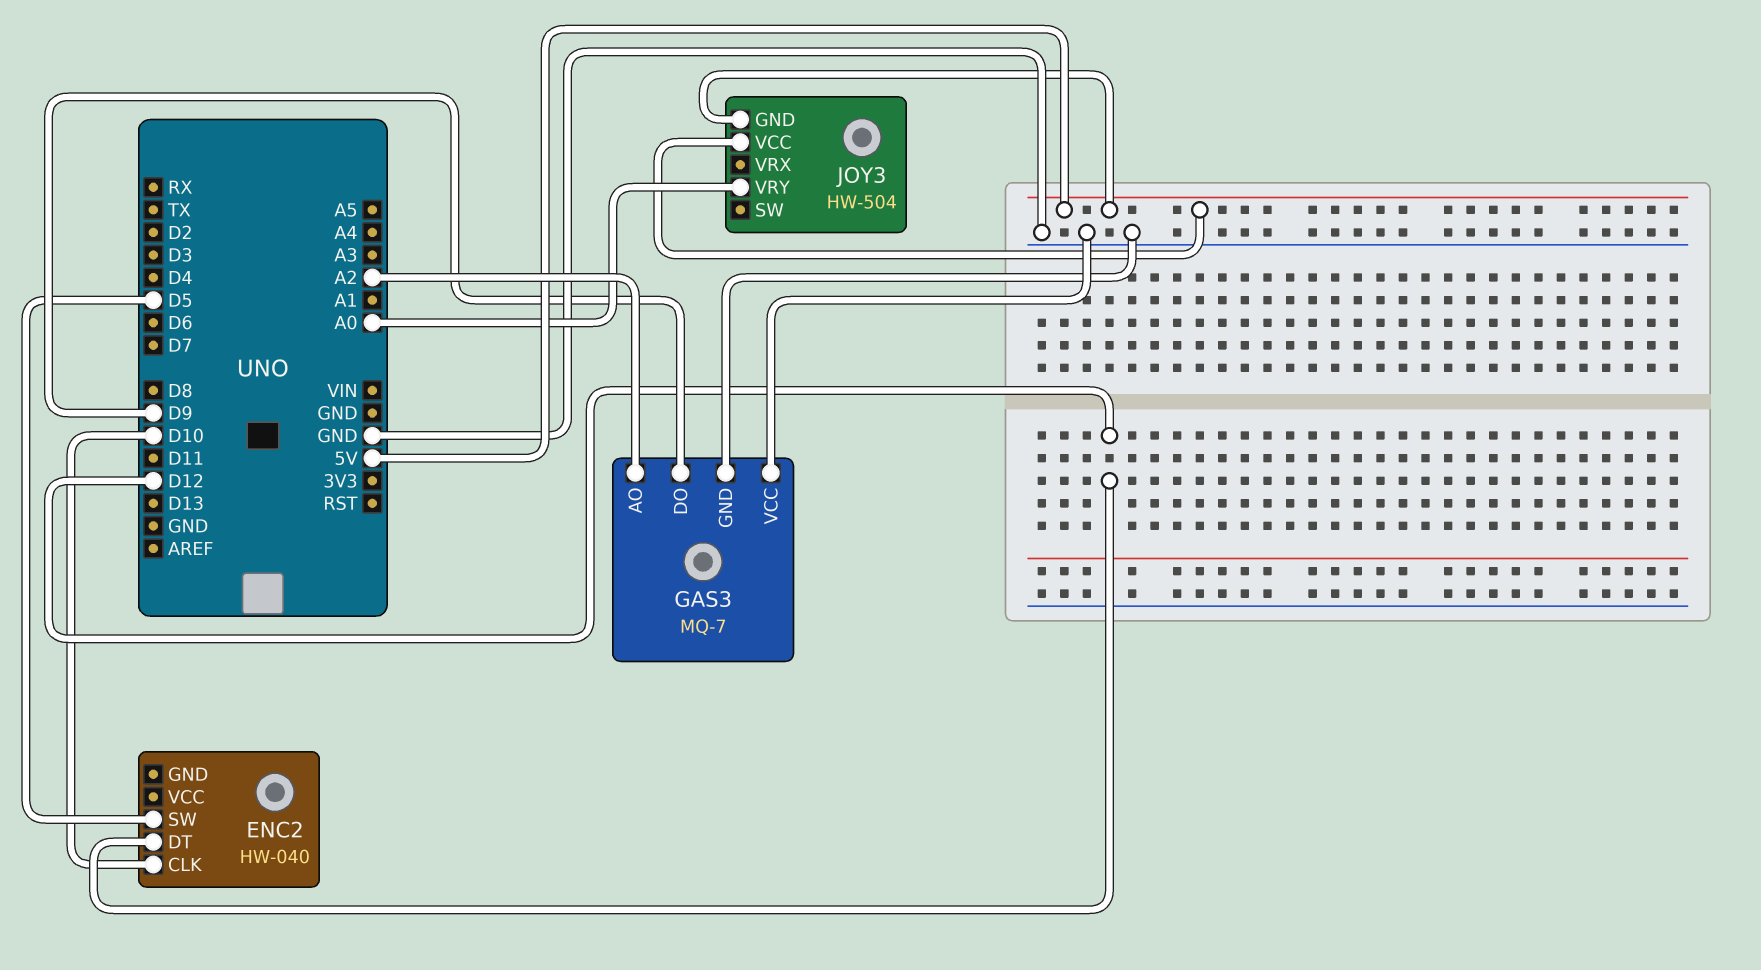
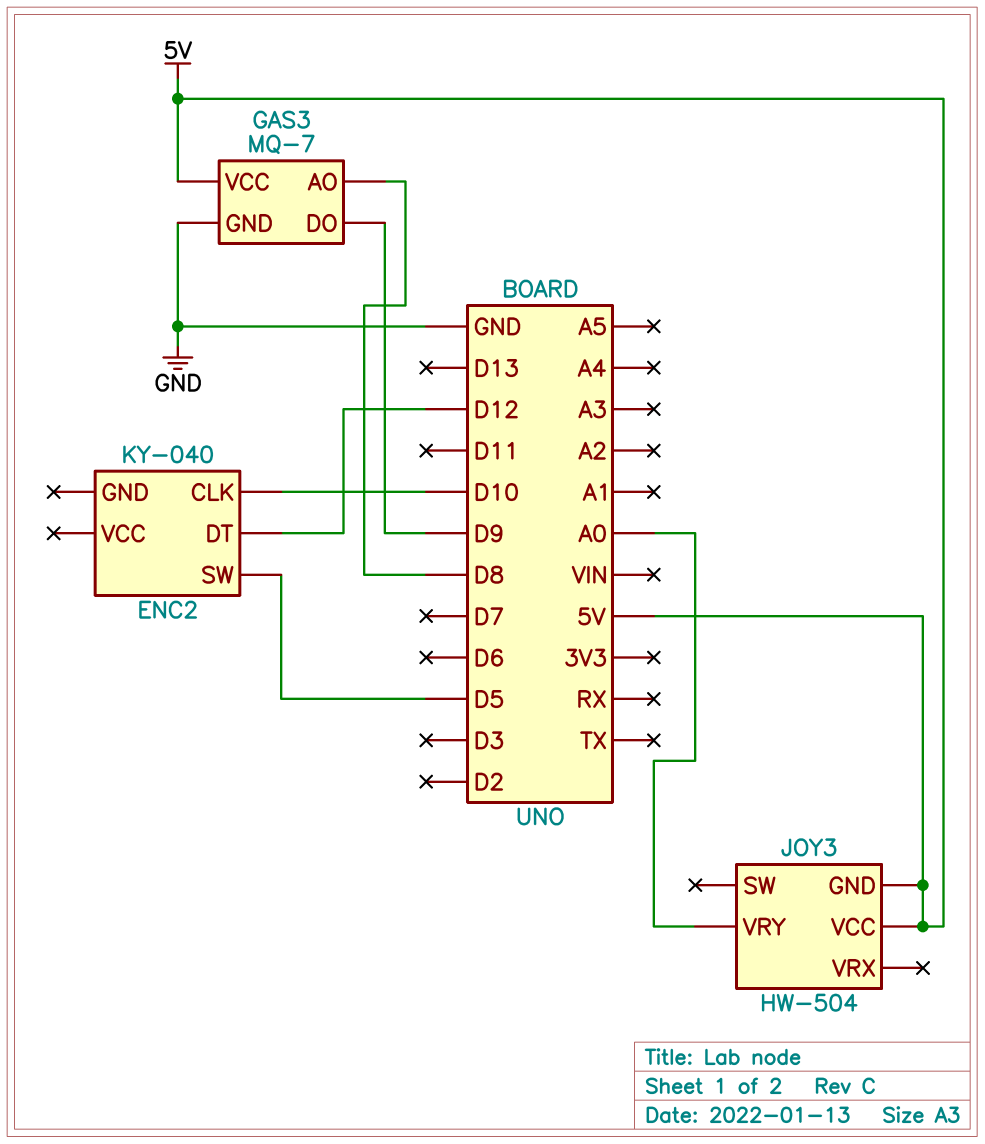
ENC2: HW-040 -> KY-040
GAS3 pin AO: A2 -> D8
GAS3 pin VCC: GND -> 5V

